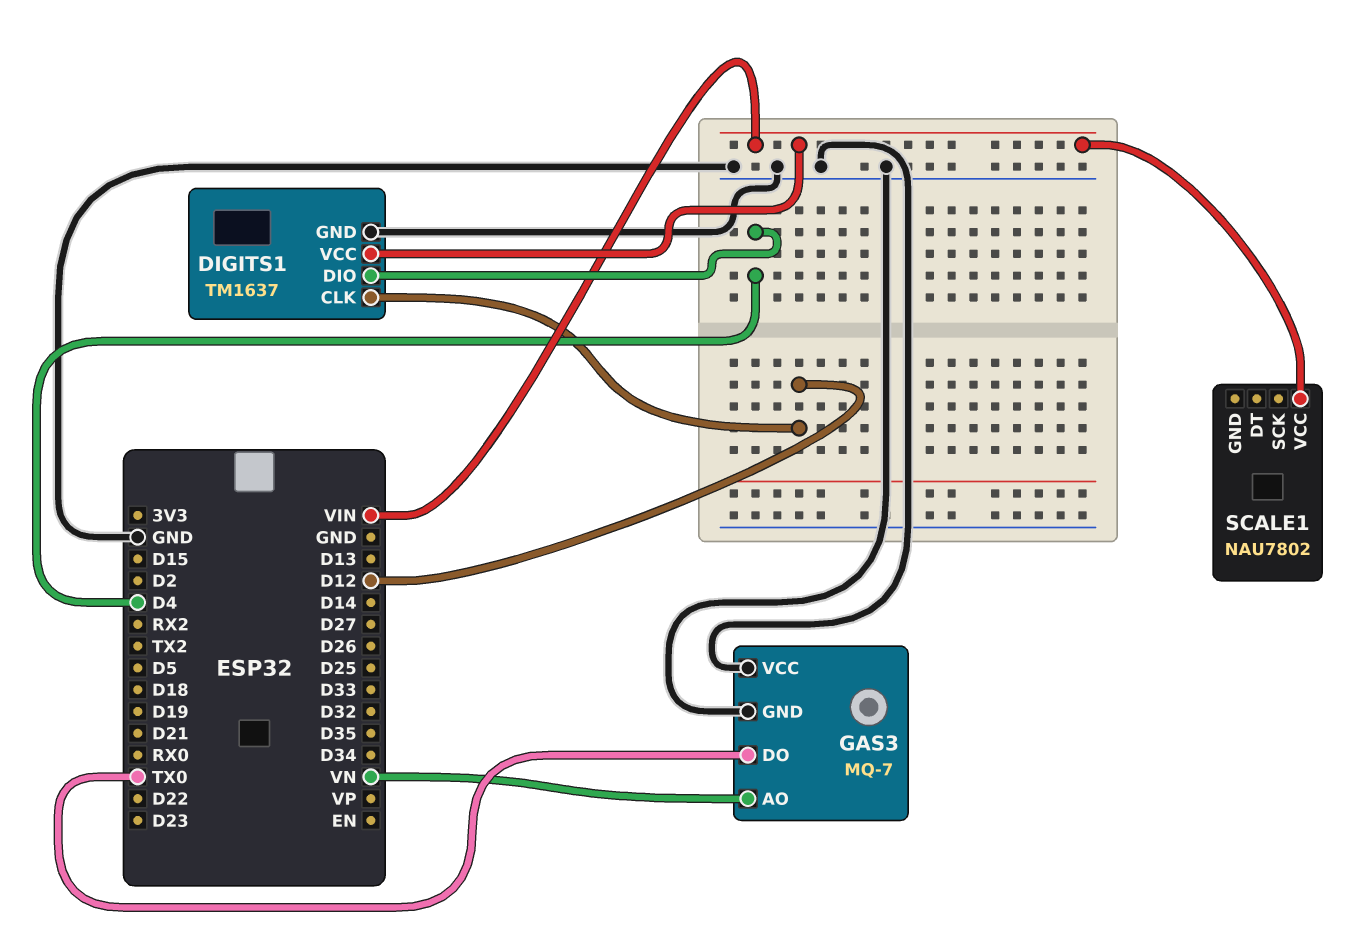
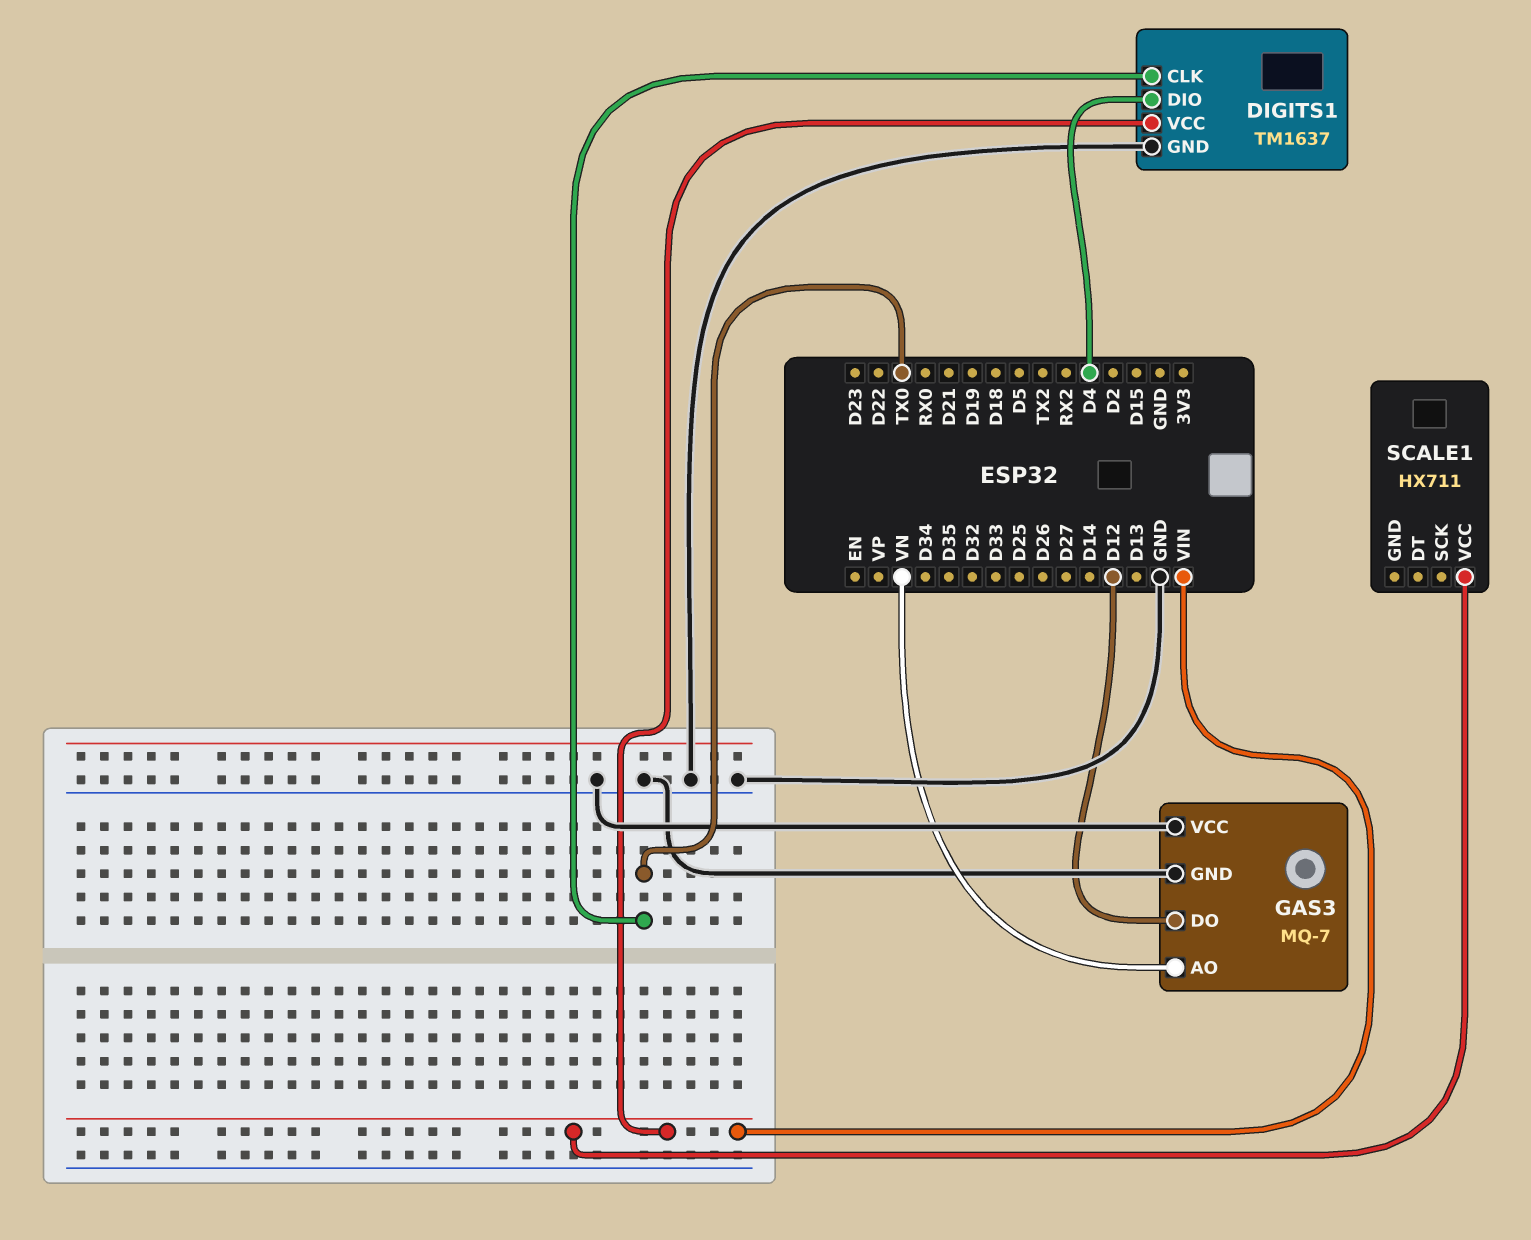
DIGITS1 pin CLK: D12 -> TX0
GAS3 pin DO: TX0 -> D12
SCALE1: NAU7802 -> HX711

